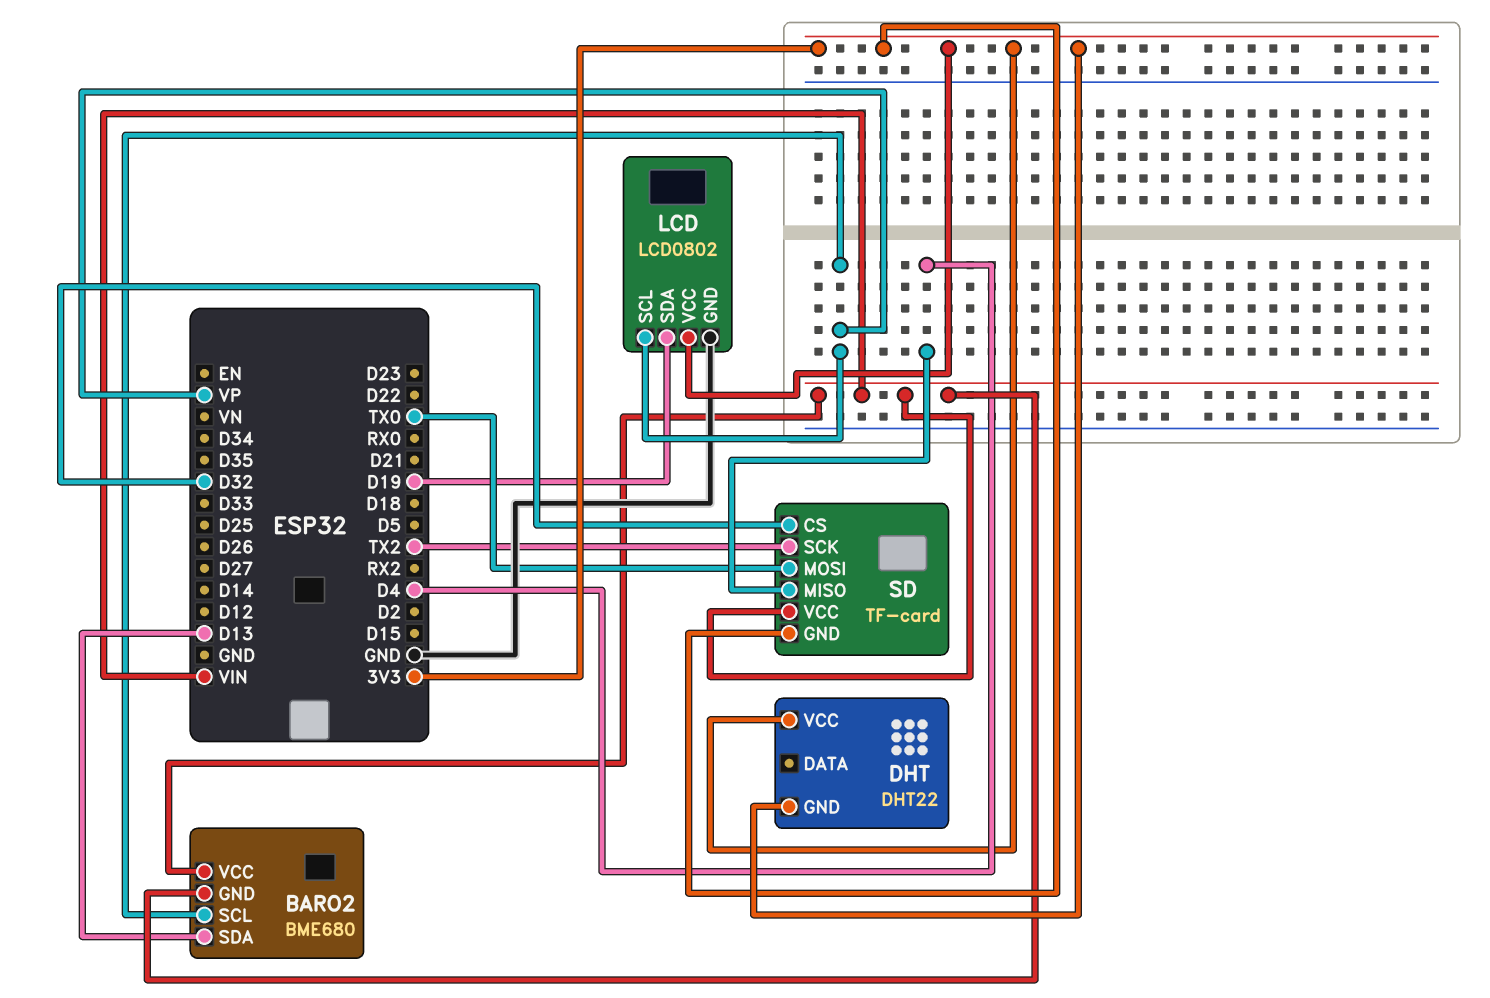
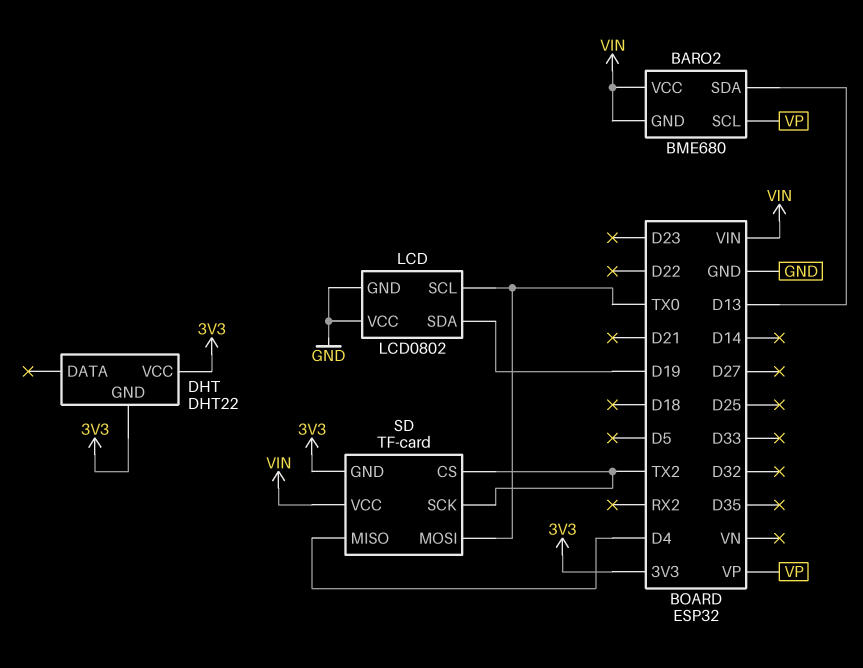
LCD pin SCL: VP -> TX0
LCD pin VCC: 3V3 -> GND
SD pin CS: D32 -> TX2

